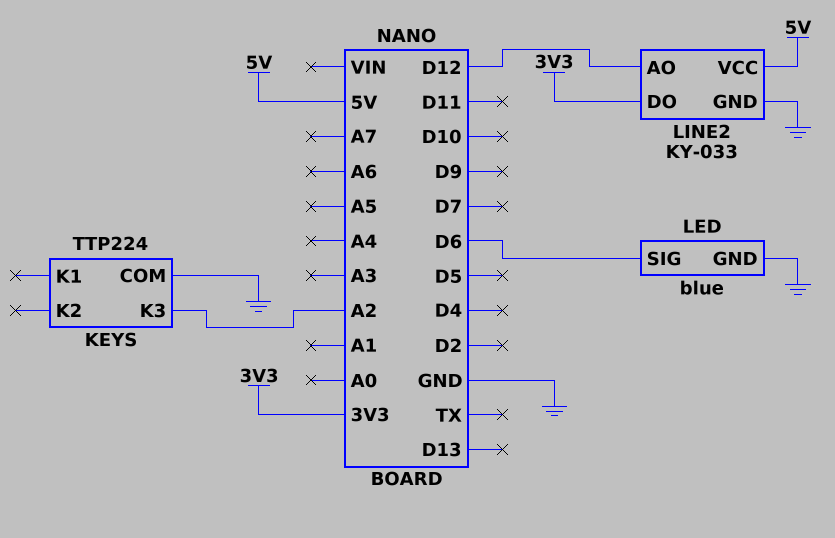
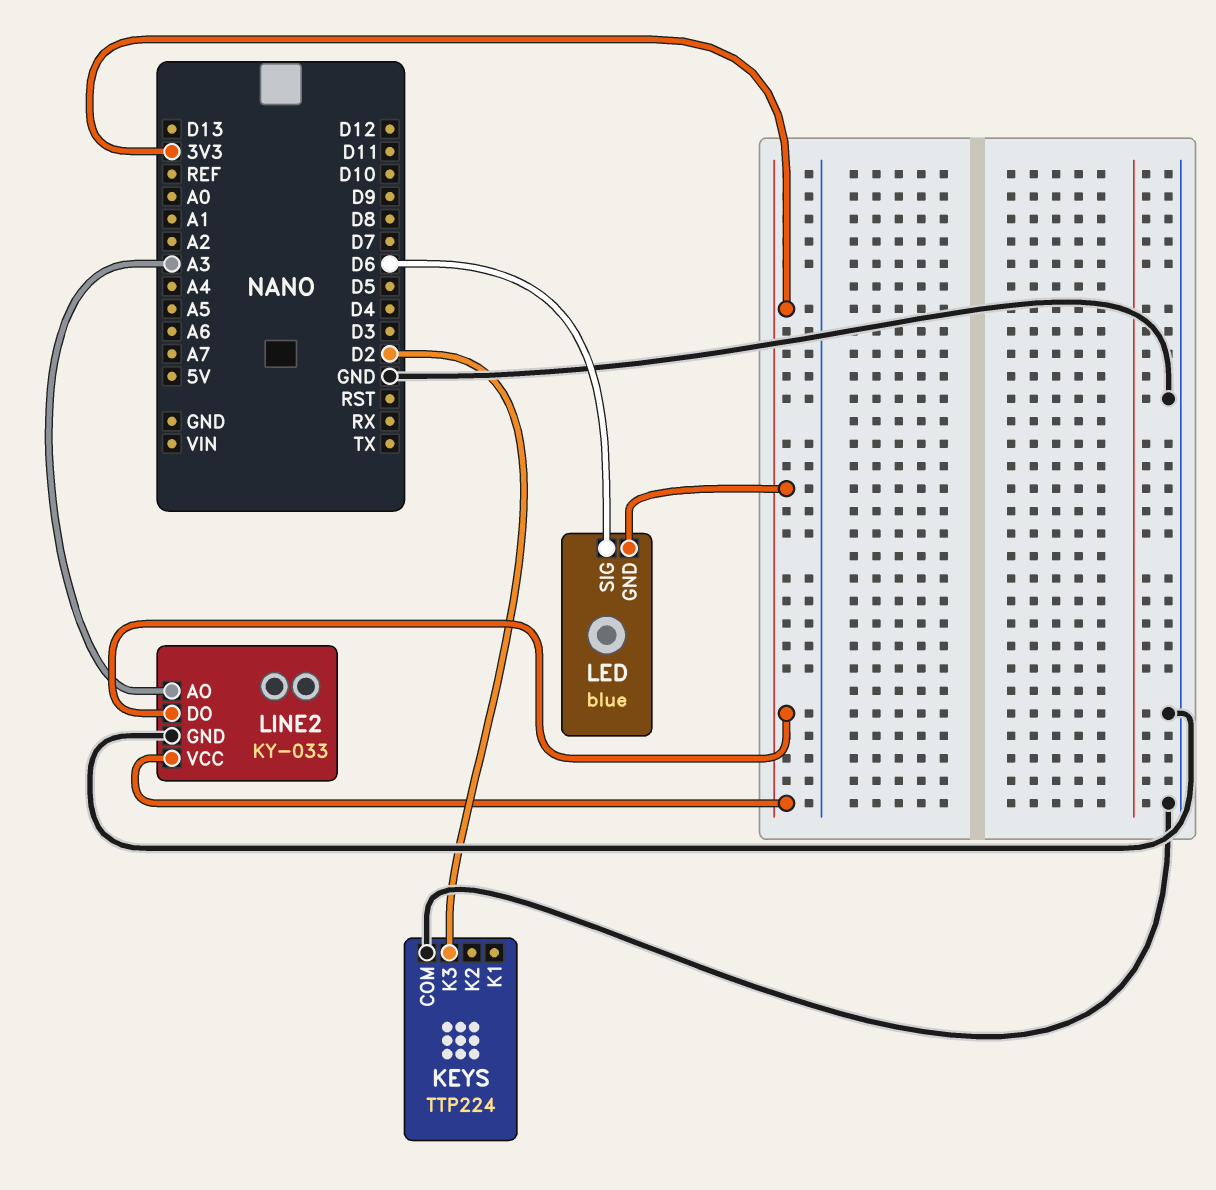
KEYS pin K3: A2 -> D2
LED pin GND: GND -> 3V3
LINE2 pin AO: D12 -> A3
LINE2 pin VCC: 5V -> 3V3

